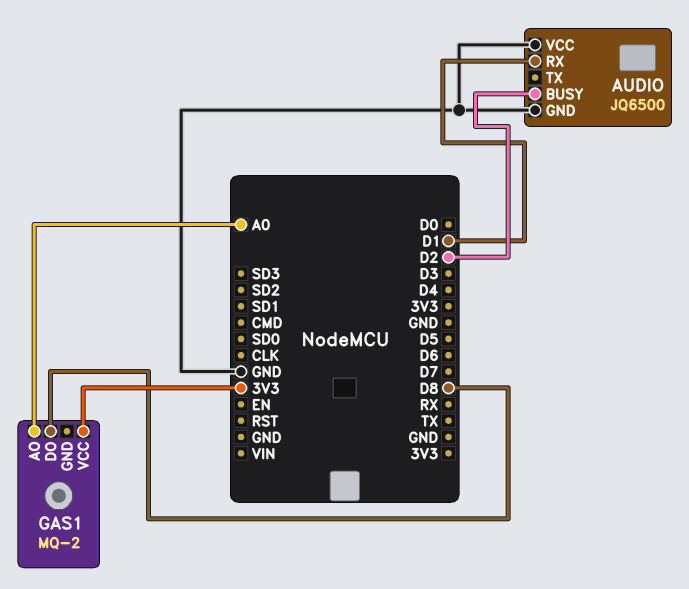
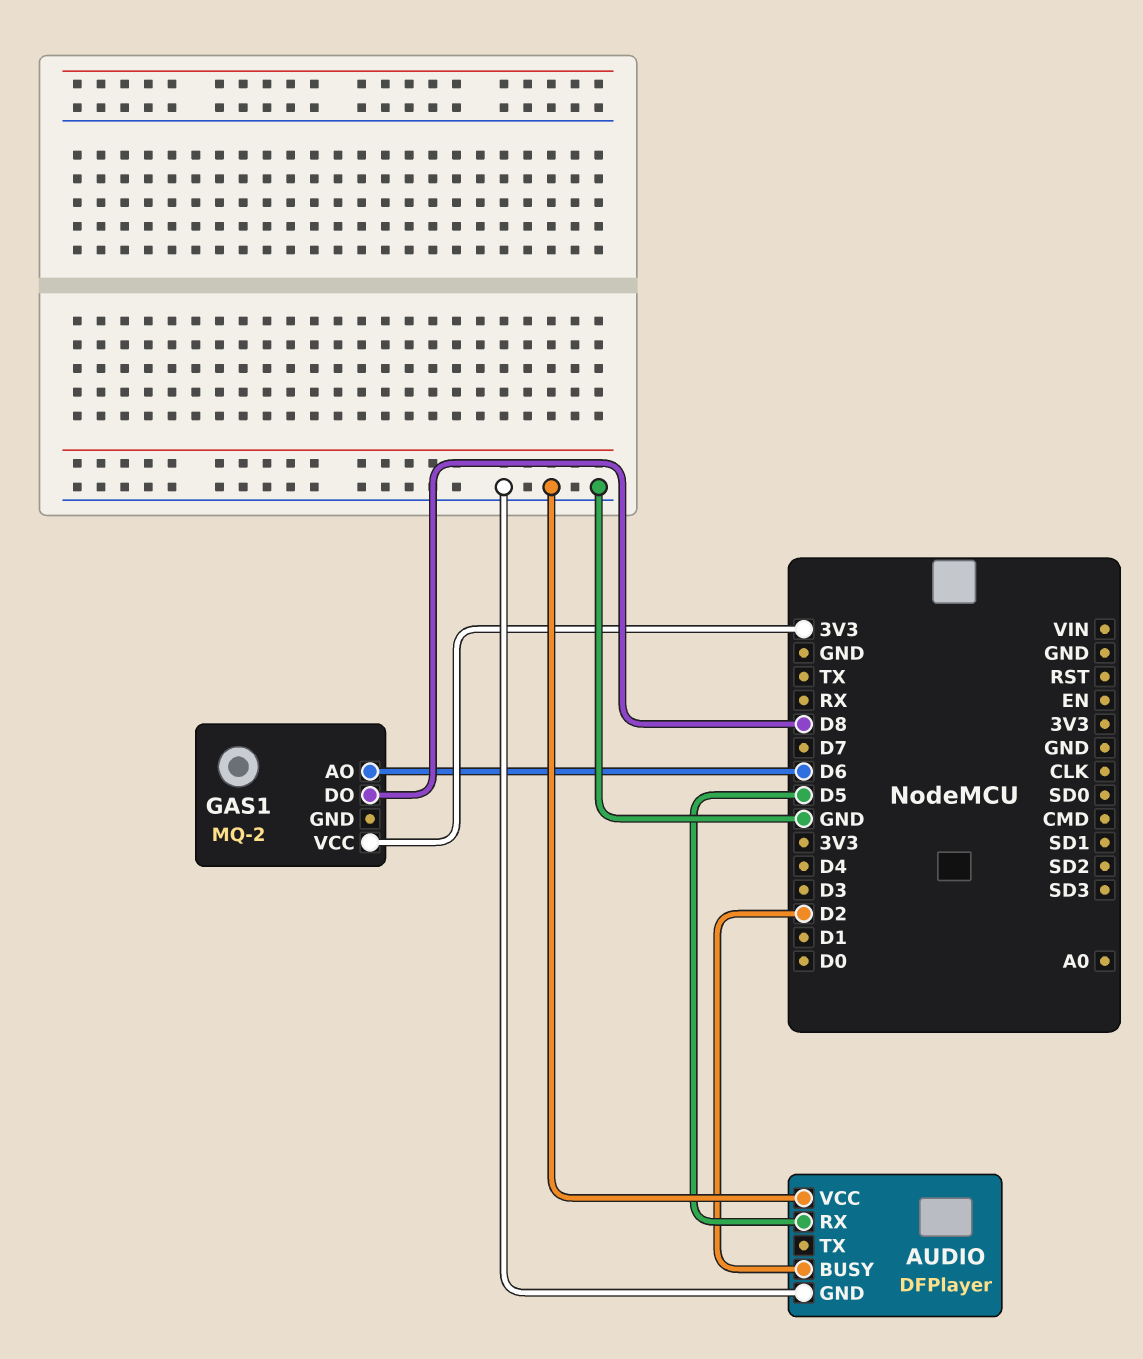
AUDIO: JQ6500 -> DFPlayer
AUDIO pin RX: D1 -> D5
GAS1 pin AO: A0 -> D6

